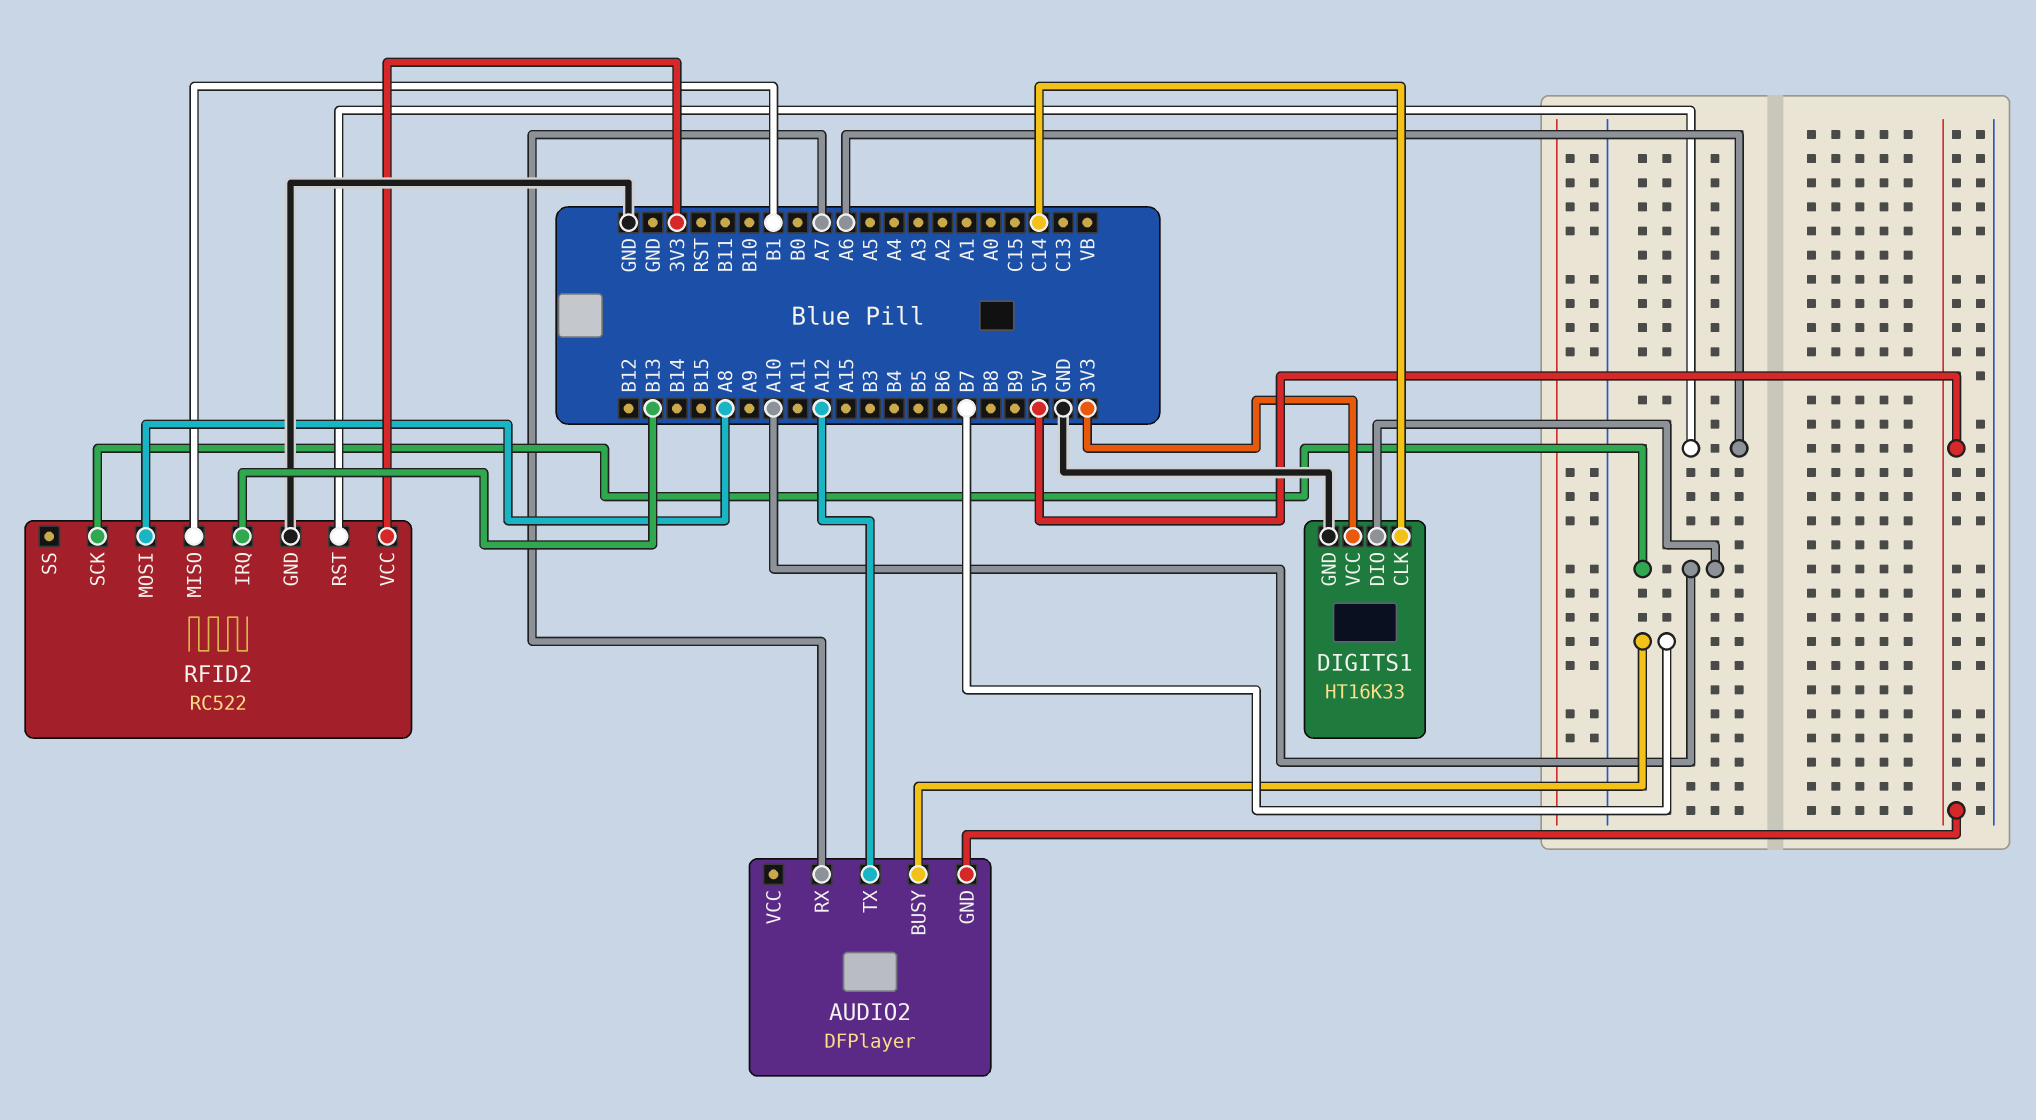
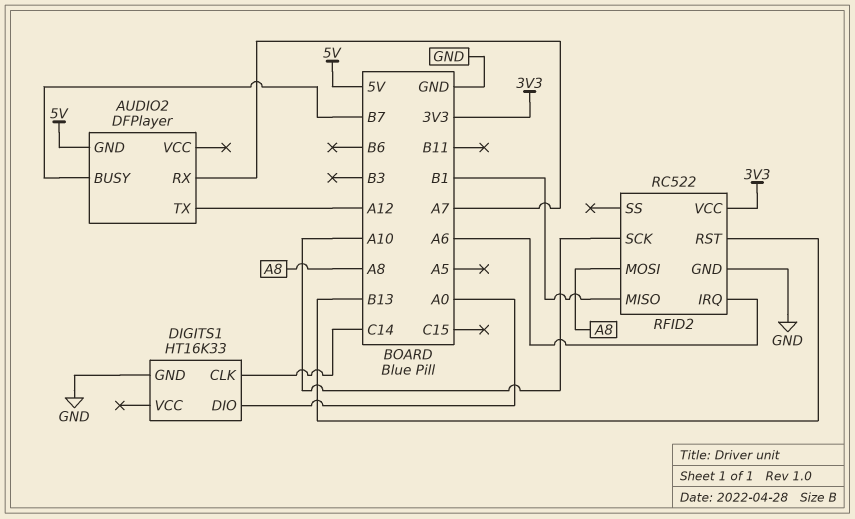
DIGITS1 pin DIO: A10 -> A0
DIGITS1 pin VCC: 3V3 -> none
RFID2 pin IRQ: B13 -> A6
RFID2 pin RST: A6 -> B13

